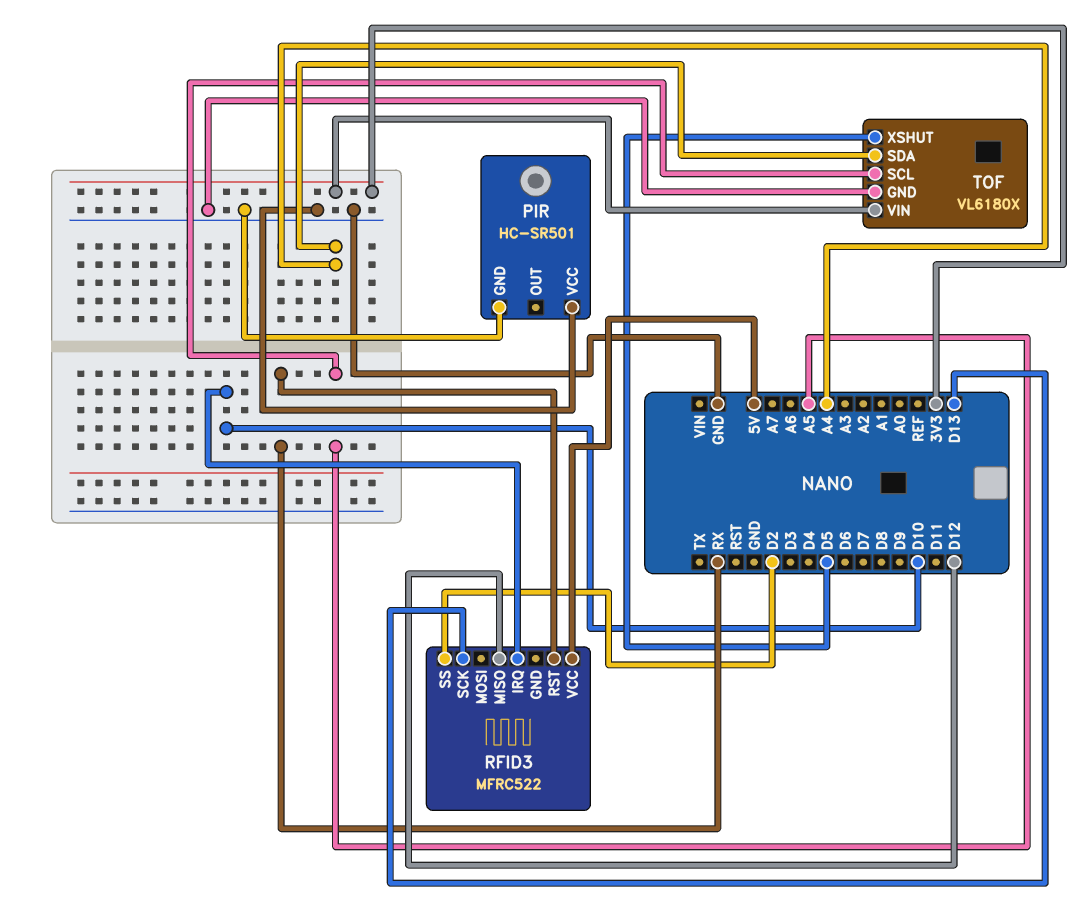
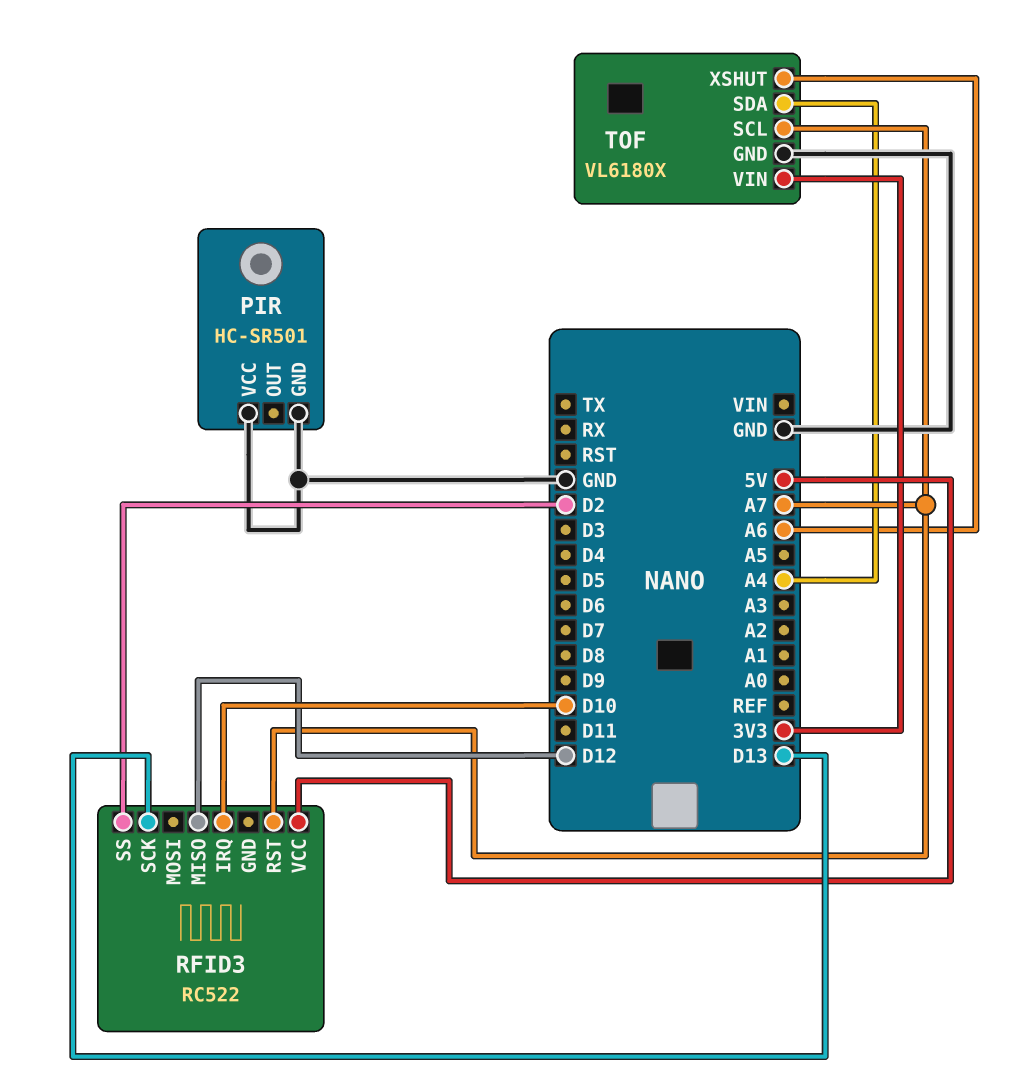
RFID3: MFRC522 -> RC522
RFID3 pin RST: RX -> A7
TOF pin SCL: A5 -> A7
TOF pin XSHUT: D5 -> A6

